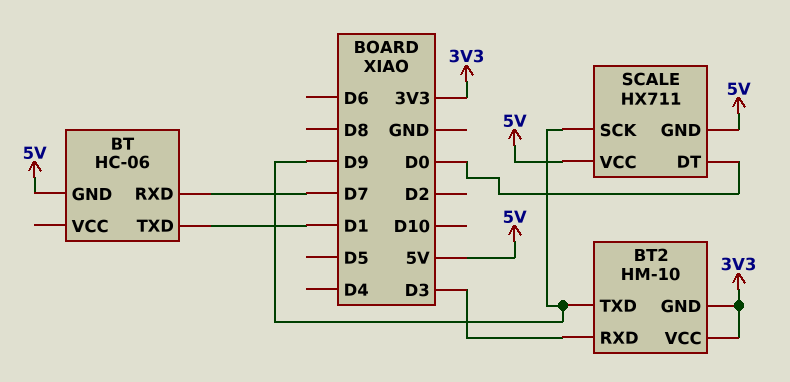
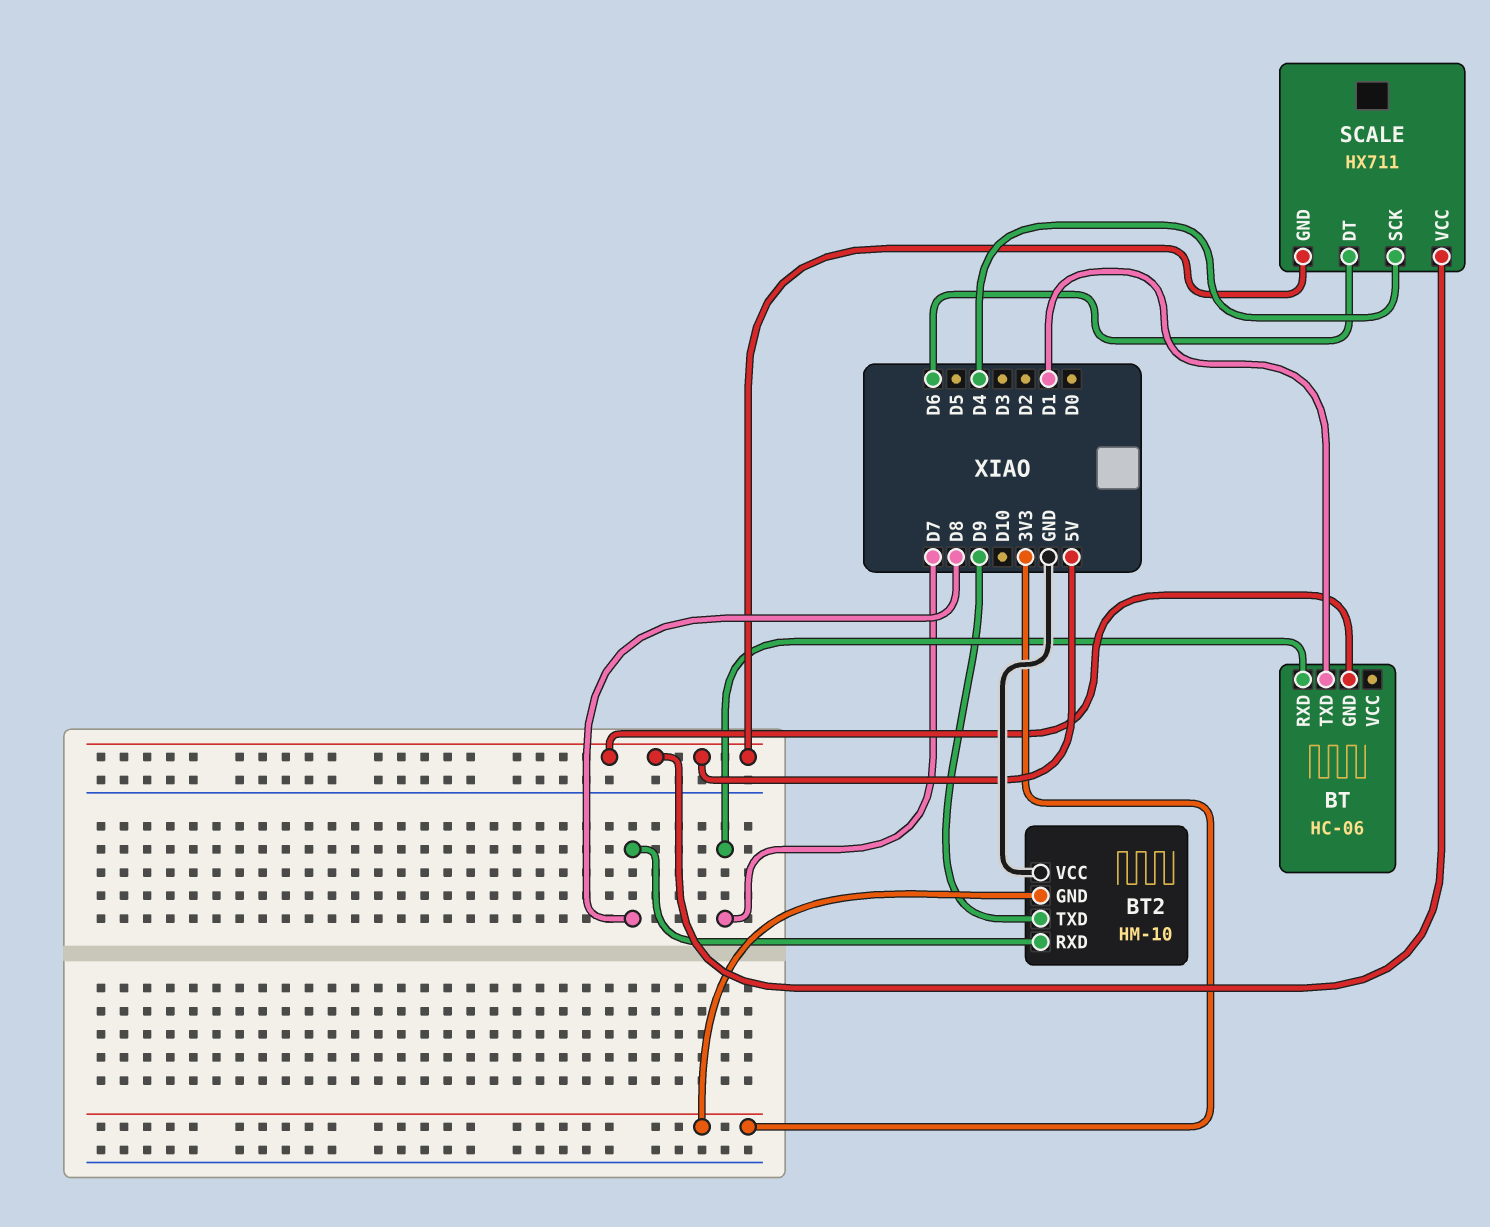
BT2 pin RXD: D3 -> D8
BT2 pin VCC: 3V3 -> GND
SCALE pin DT: D0 -> D6
SCALE pin SCK: D9 -> D4

